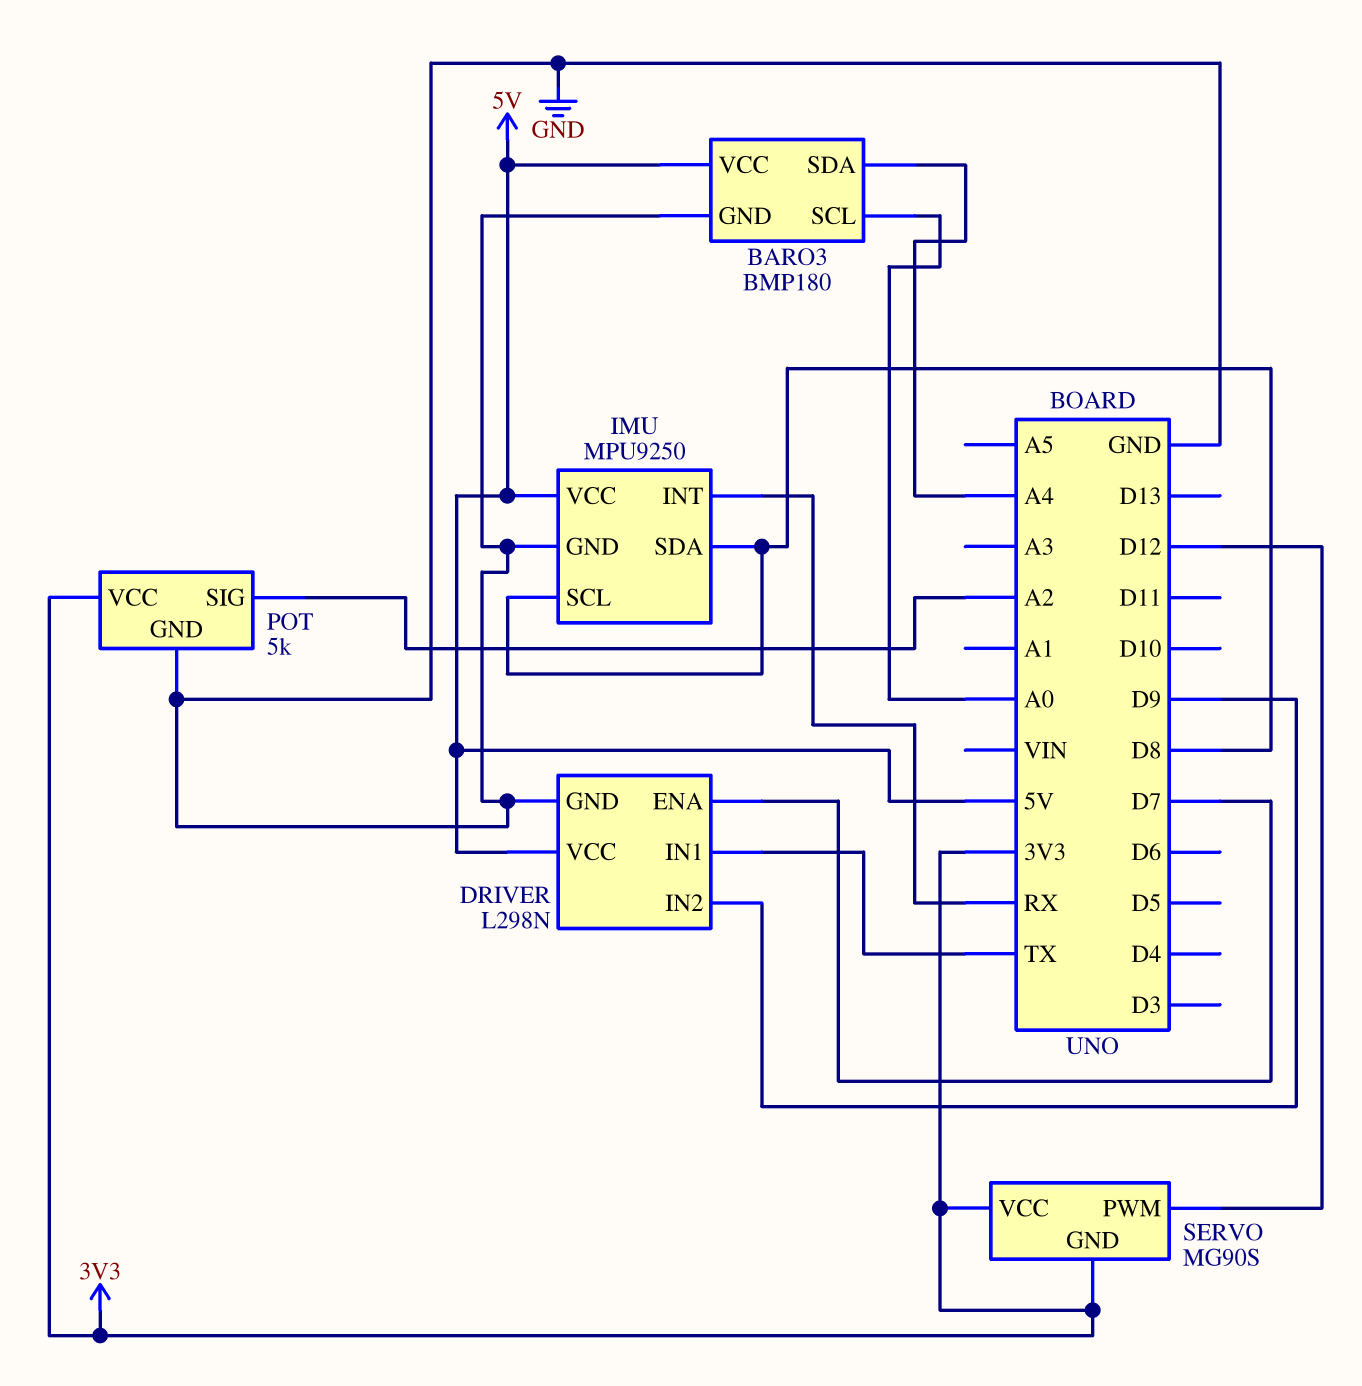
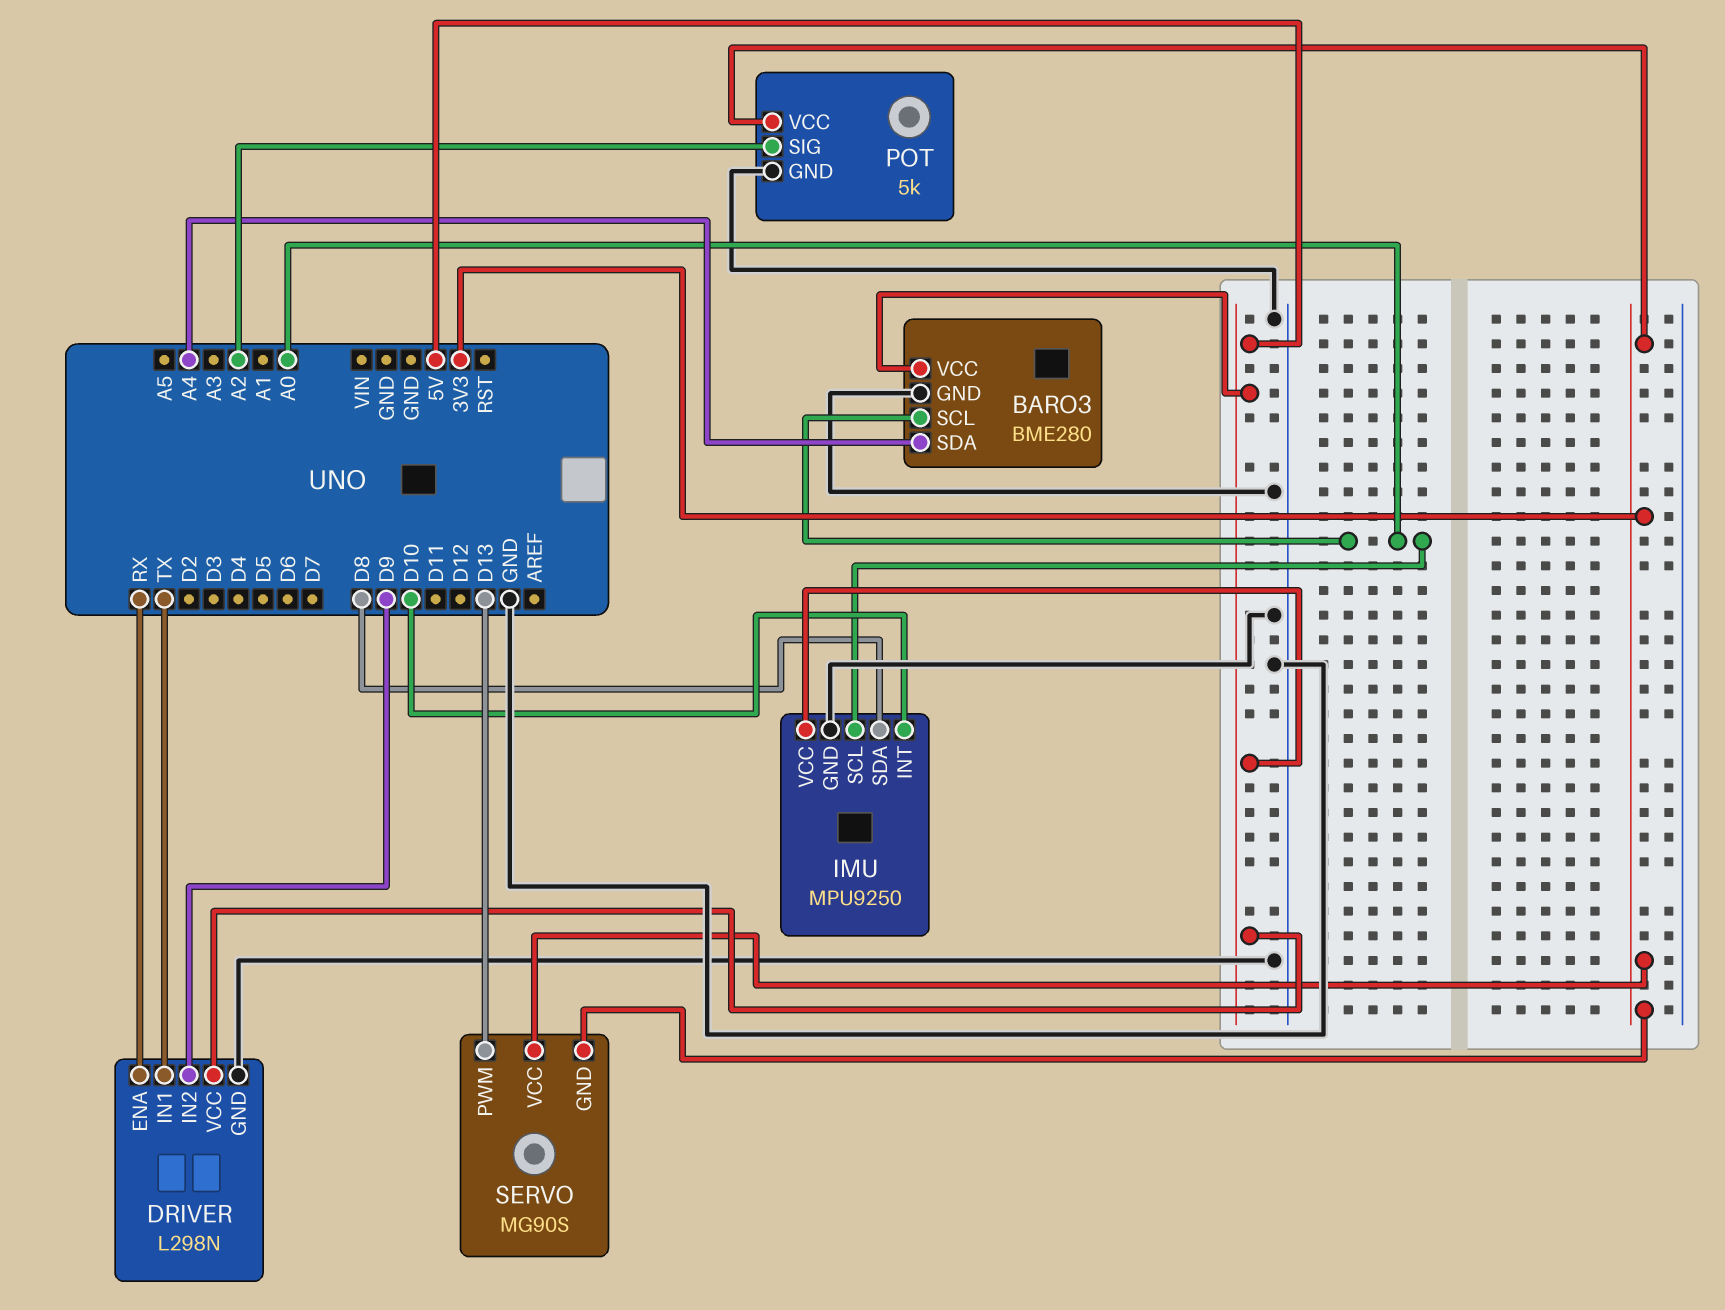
BARO3: BMP180 -> BME280
DRIVER pin ENA: D7 -> RX
IMU pin INT: RX -> D10
IMU pin SCL: D8 -> A0
SERVO pin PWM: D12 -> D13

